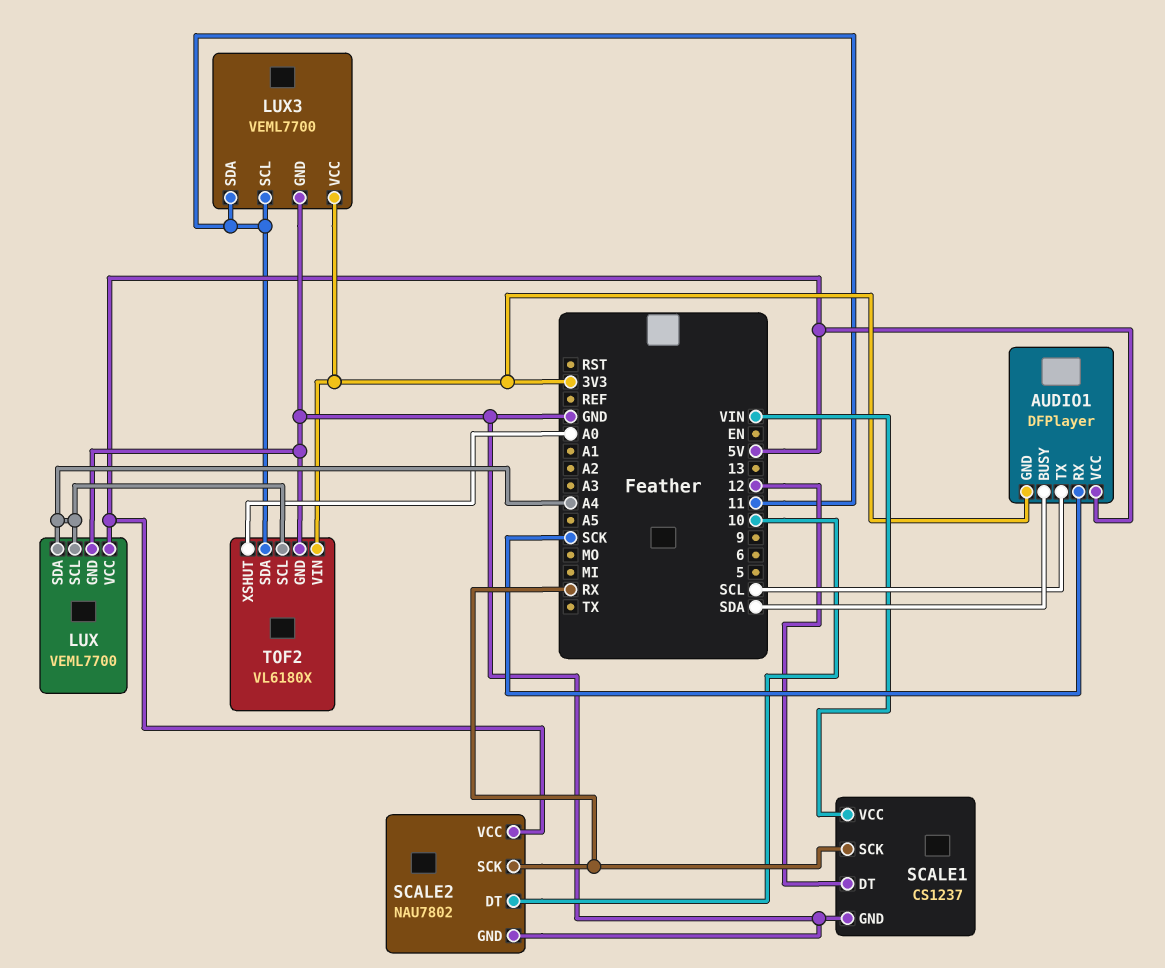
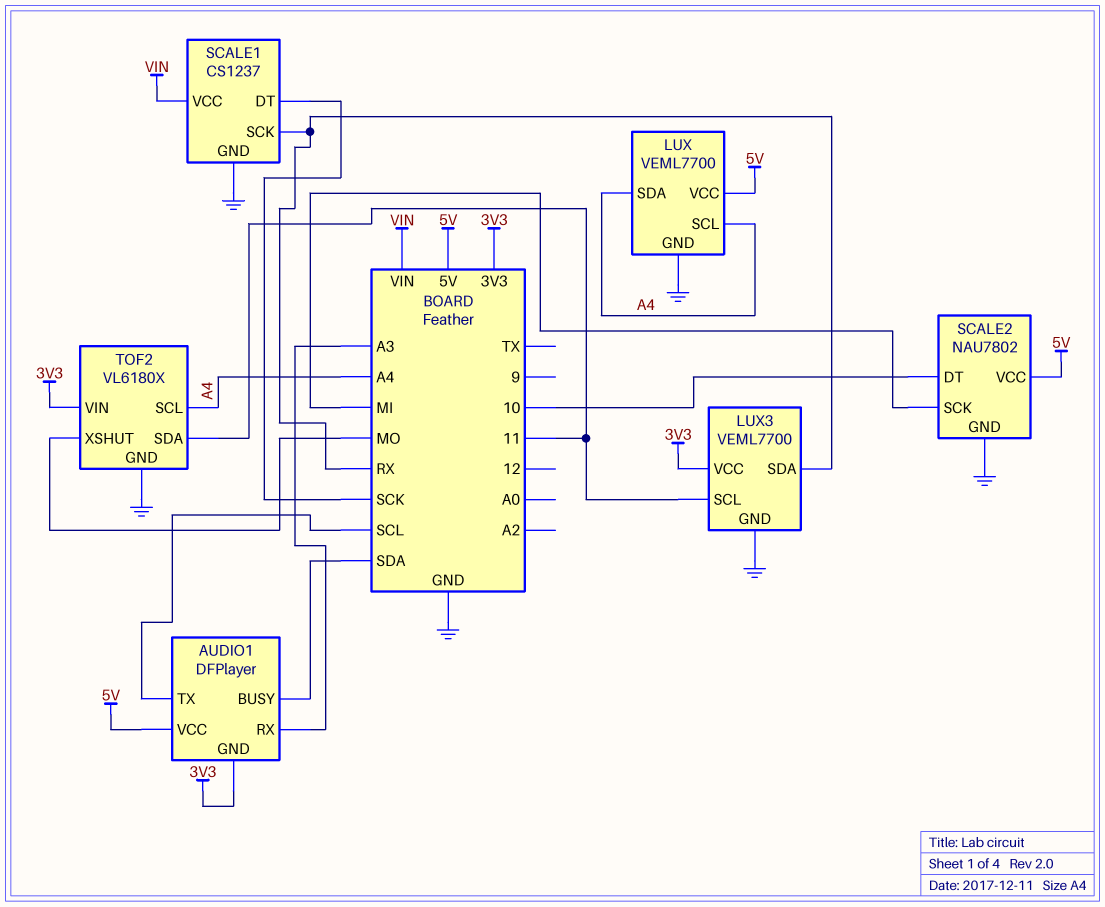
AUDIO1 pin RX: SCK -> A3
LUX3 pin SDA: 11 -> RX
SCALE1 pin DT: 12 -> SCK
SCALE2 pin SCK: RX -> MI
TOF2 pin XSHUT: A0 -> MO

